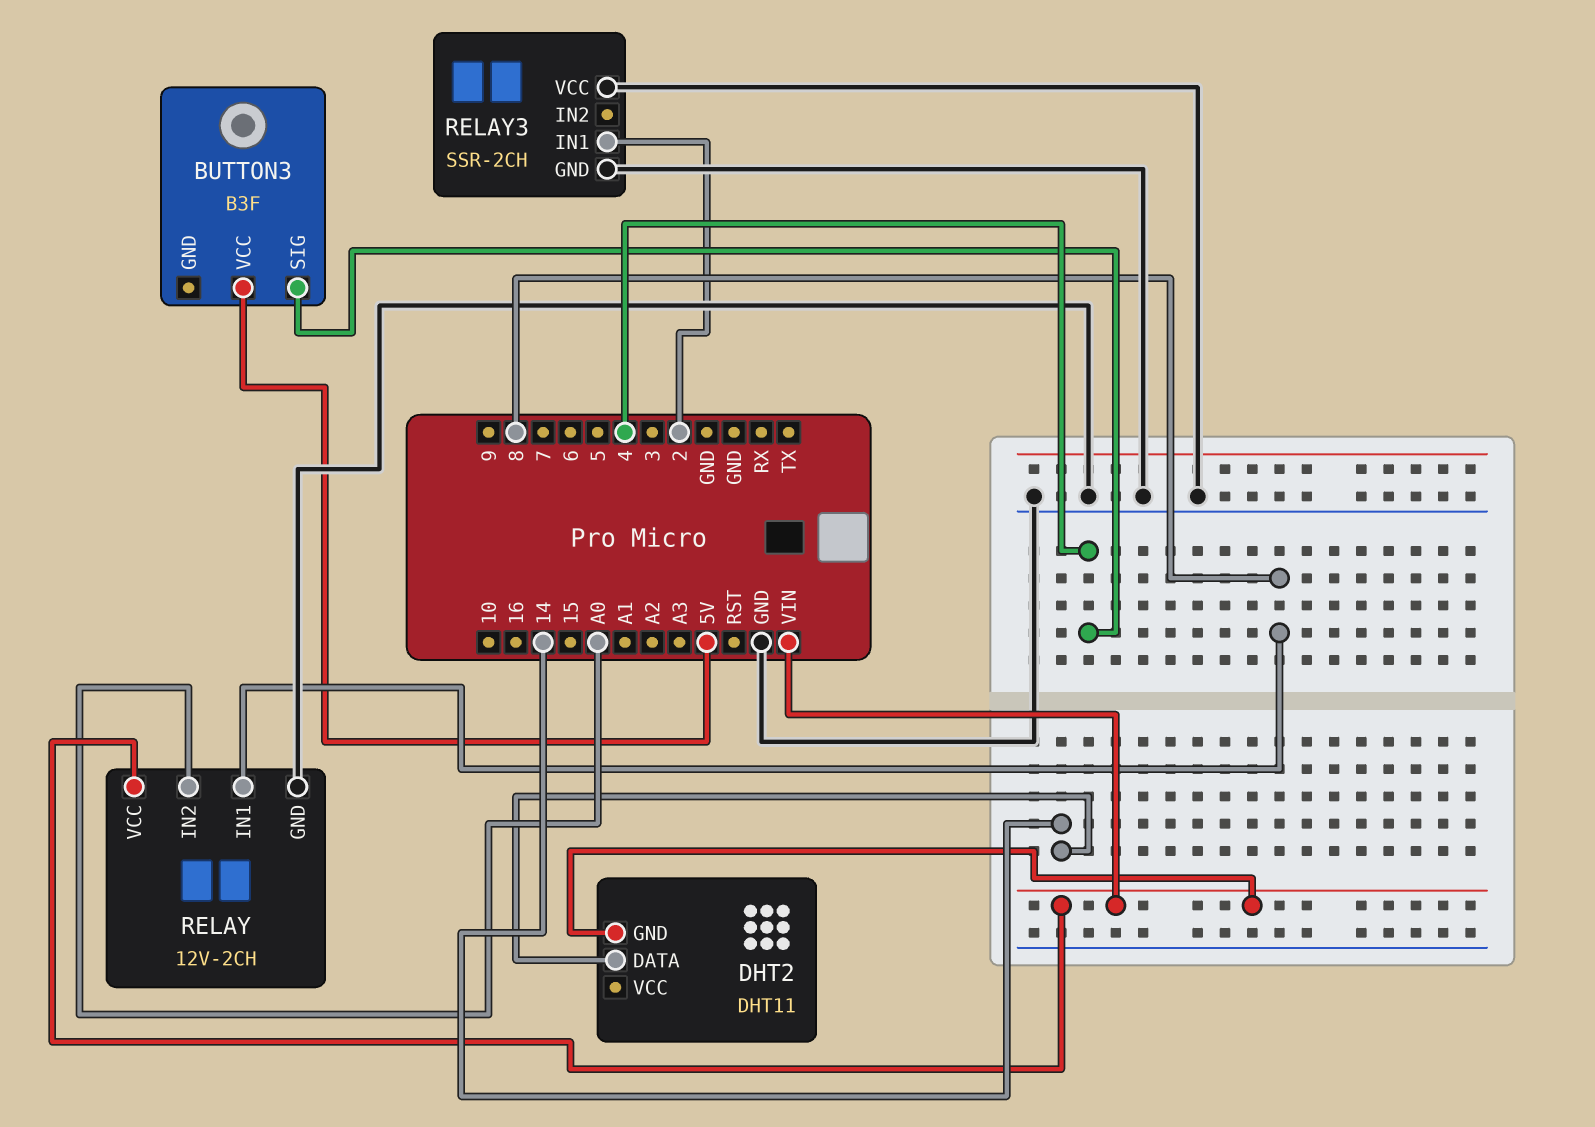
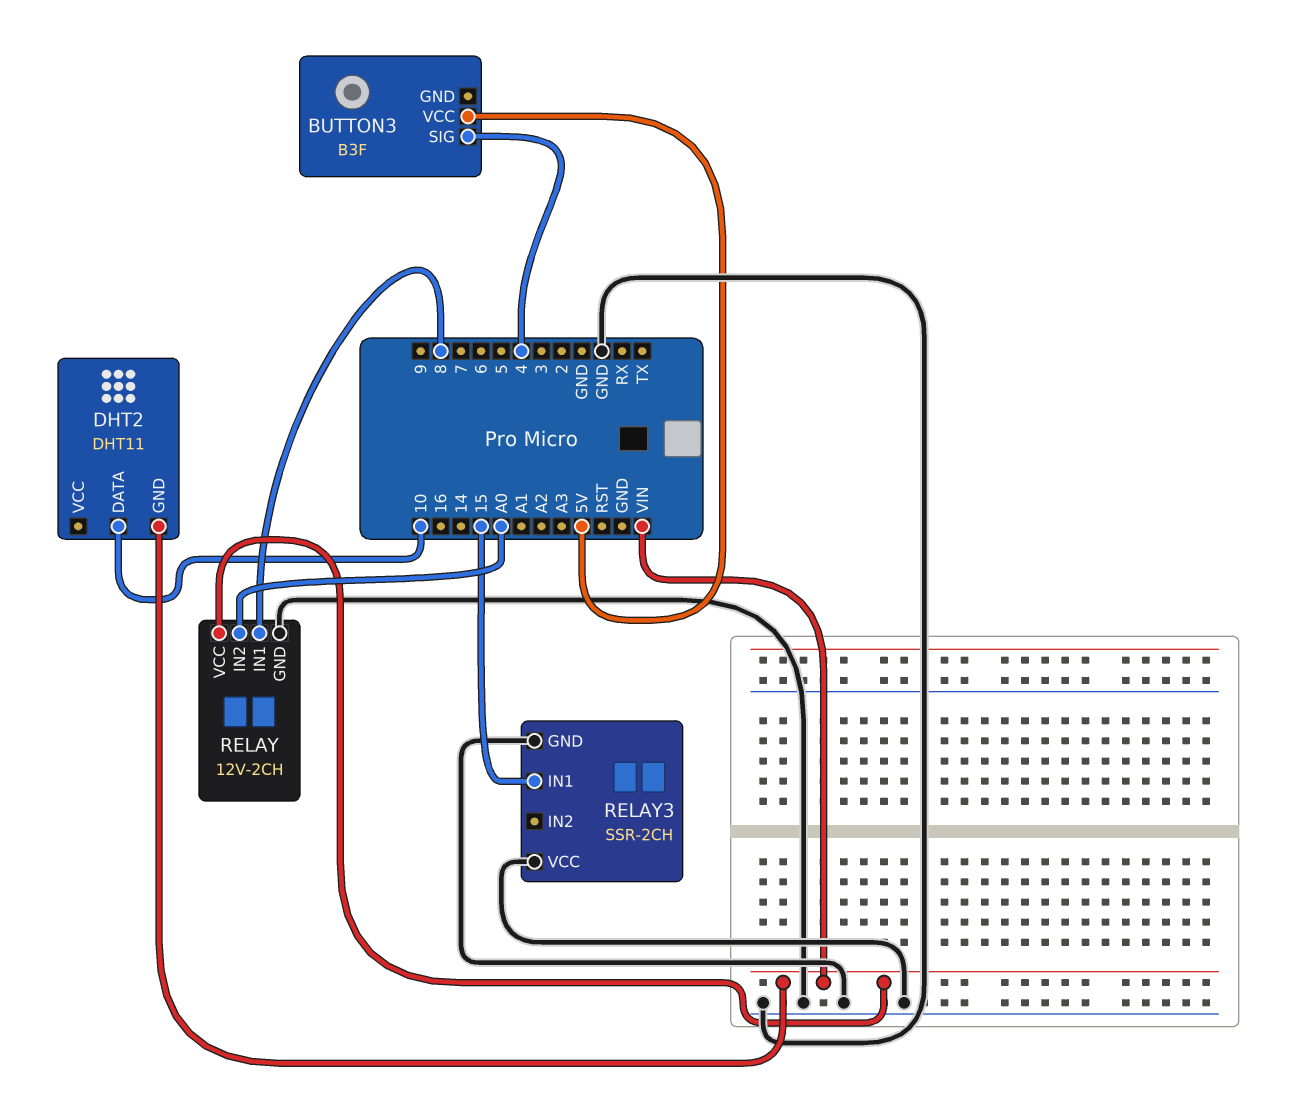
DHT2 pin DATA: 14 -> 10
RELAY3 pin IN1: 2 -> 15

